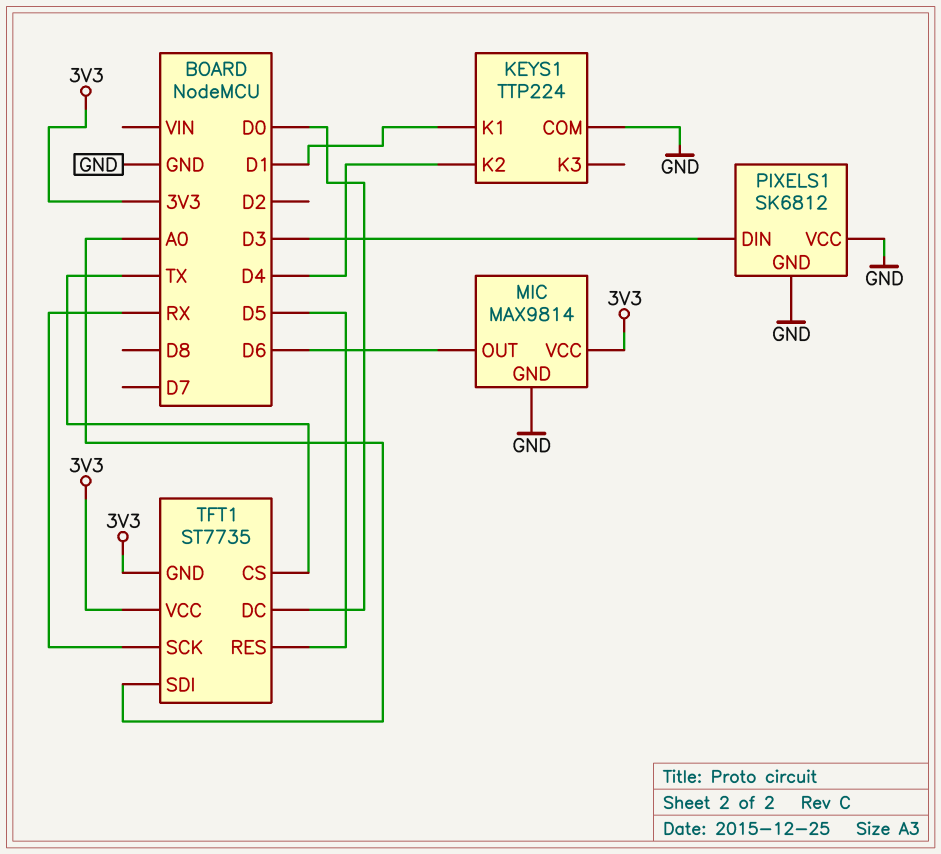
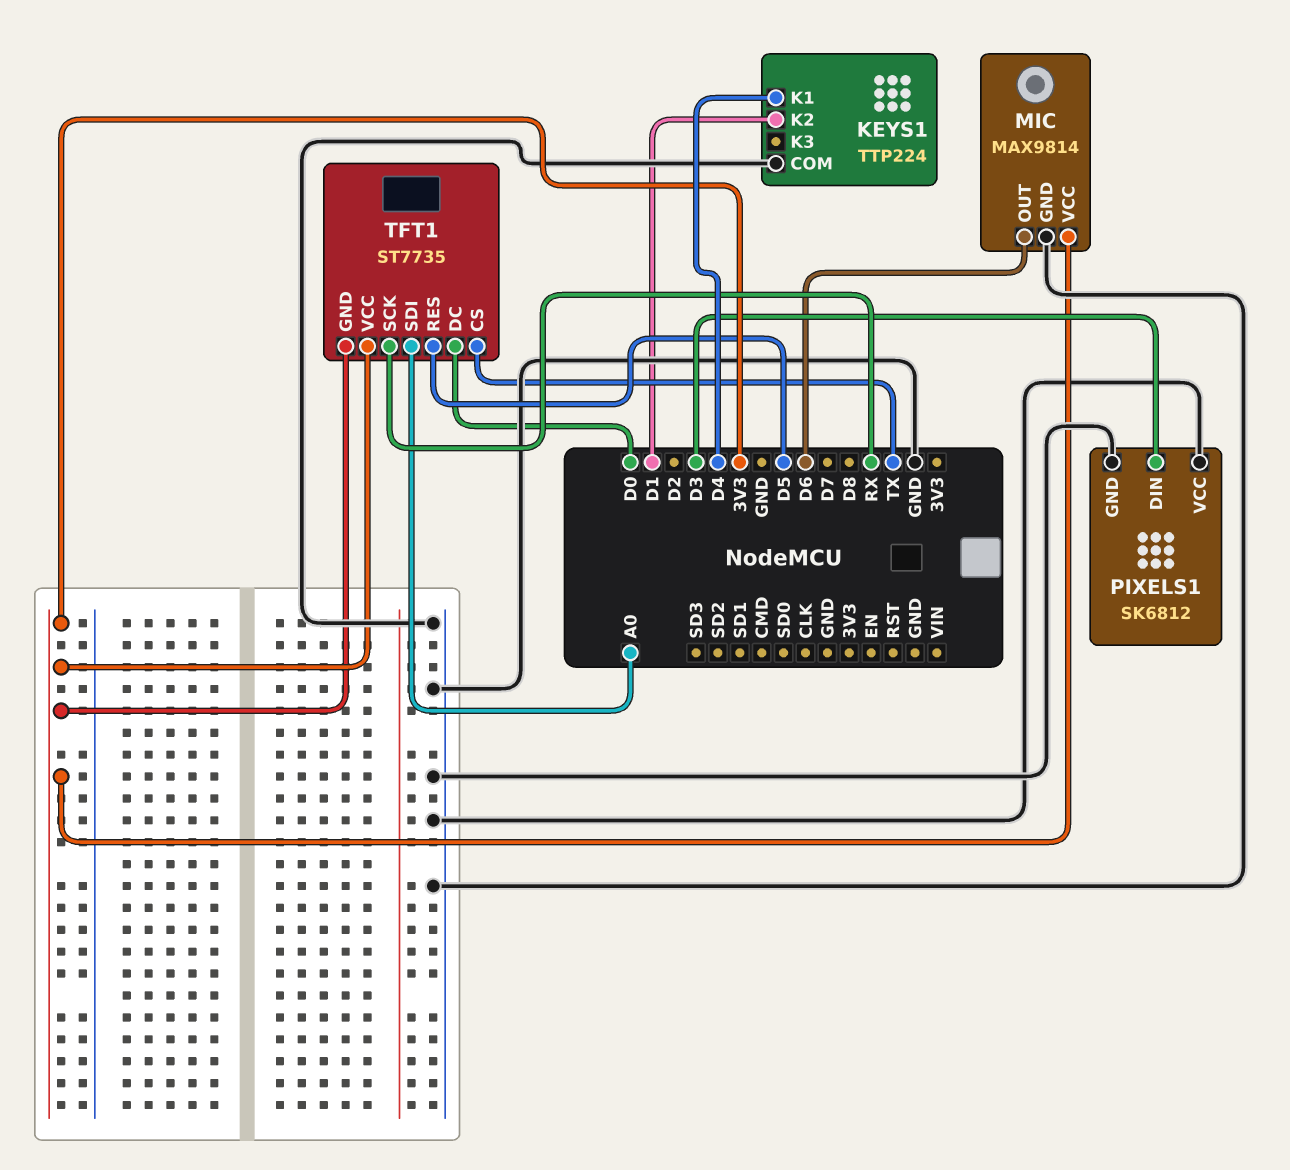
KEYS1 pin K1: D1 -> D4
KEYS1 pin K2: D4 -> D1

